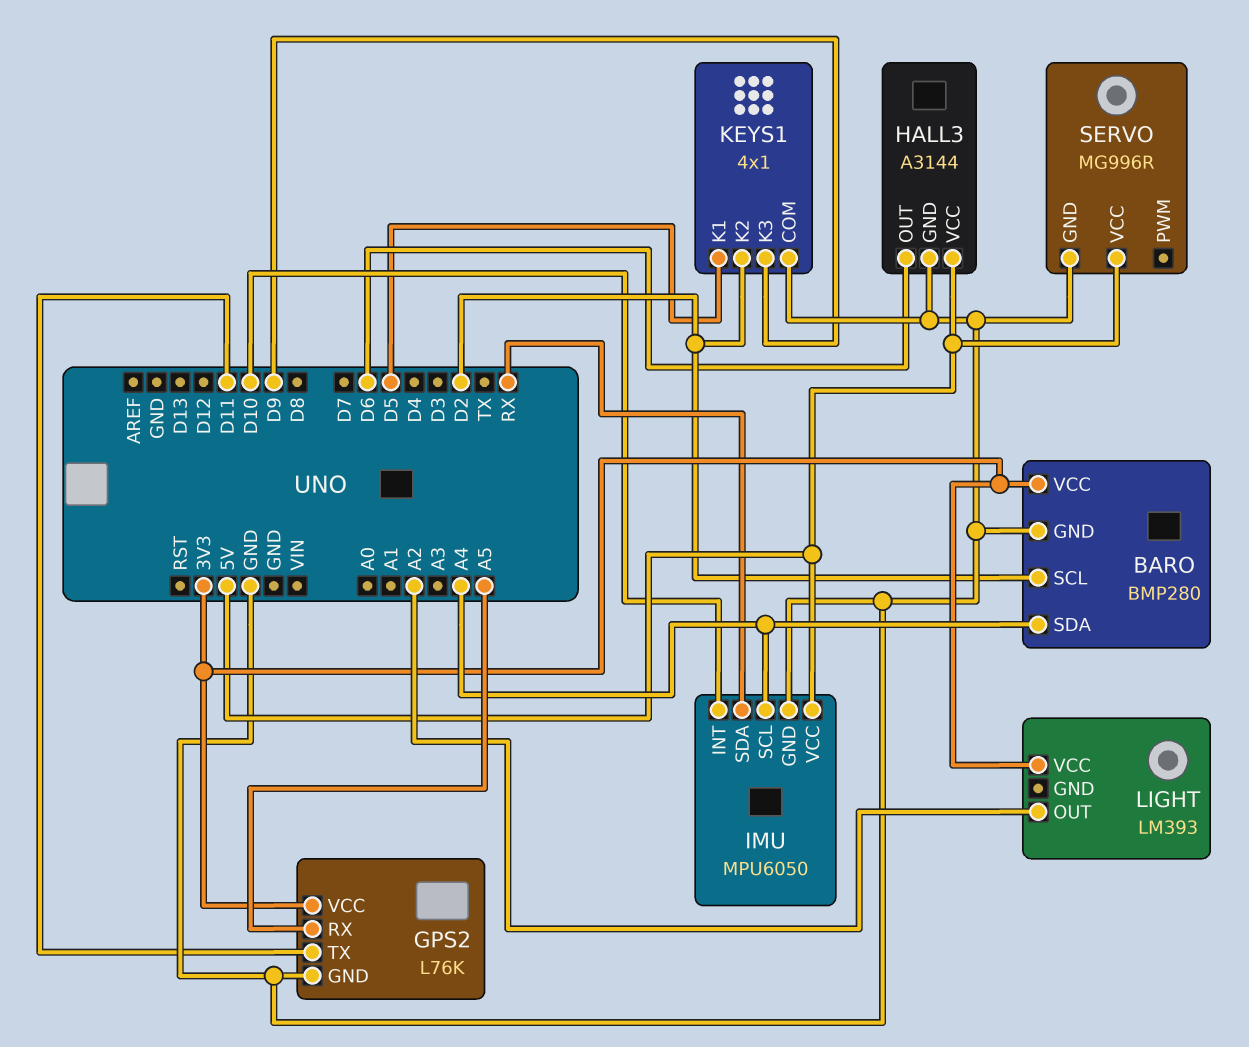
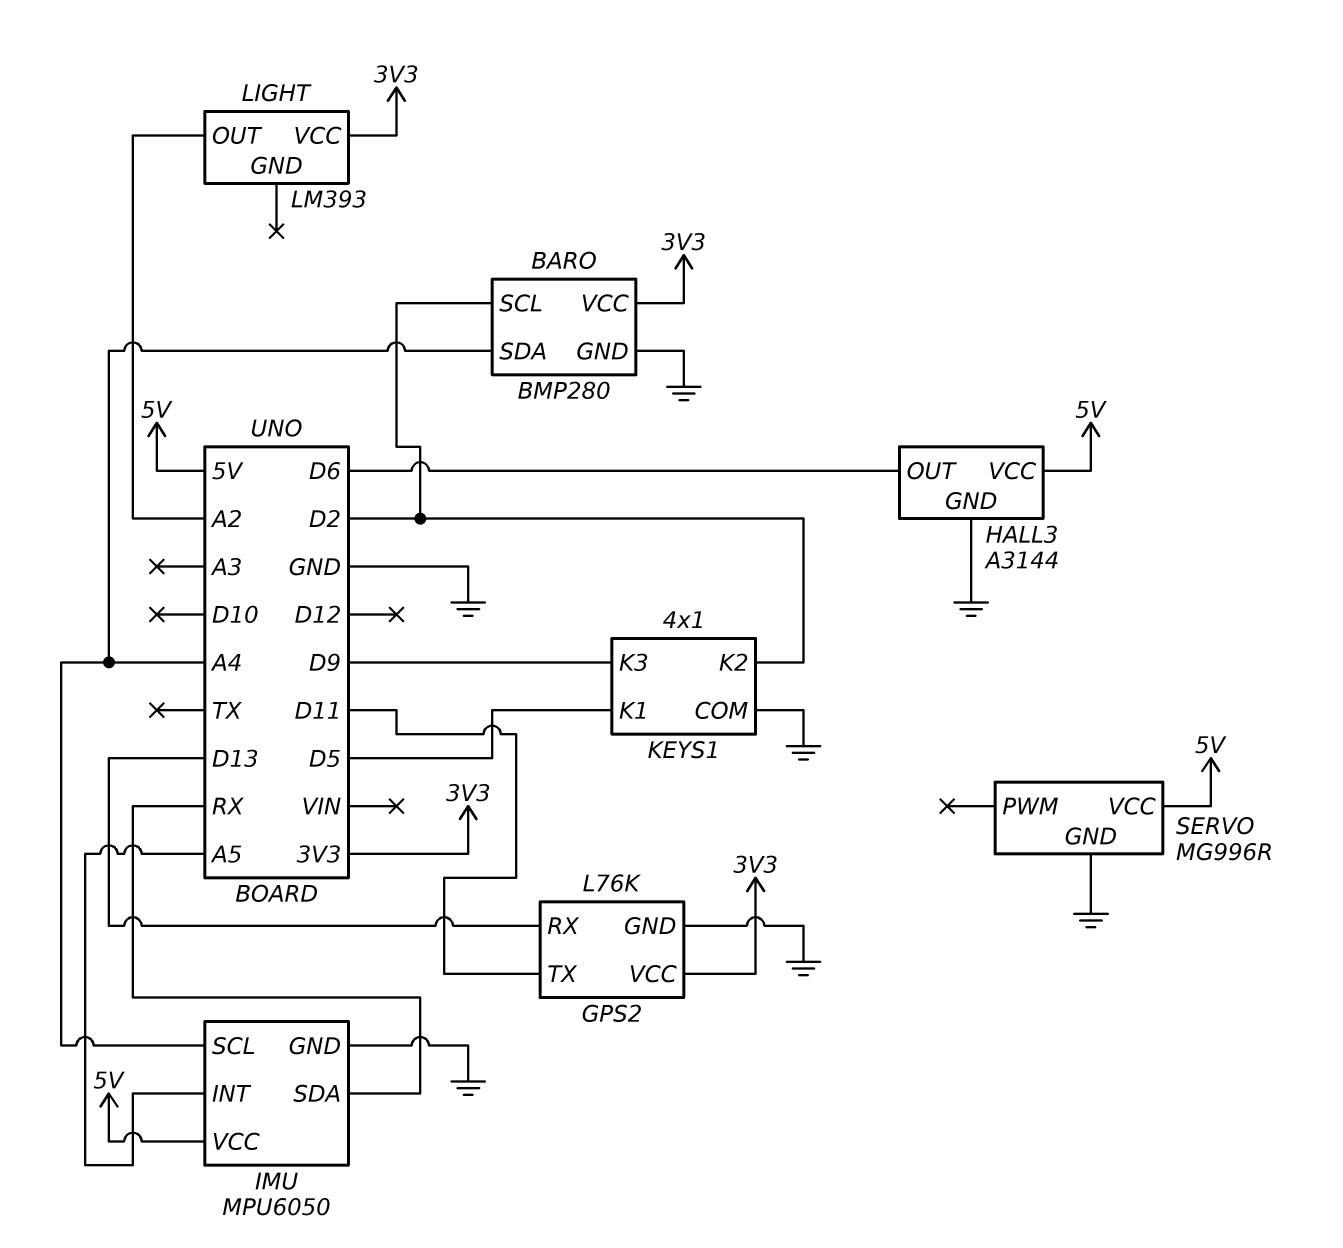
GPS2 pin RX: A5 -> D13
IMU pin INT: D10 -> A5

